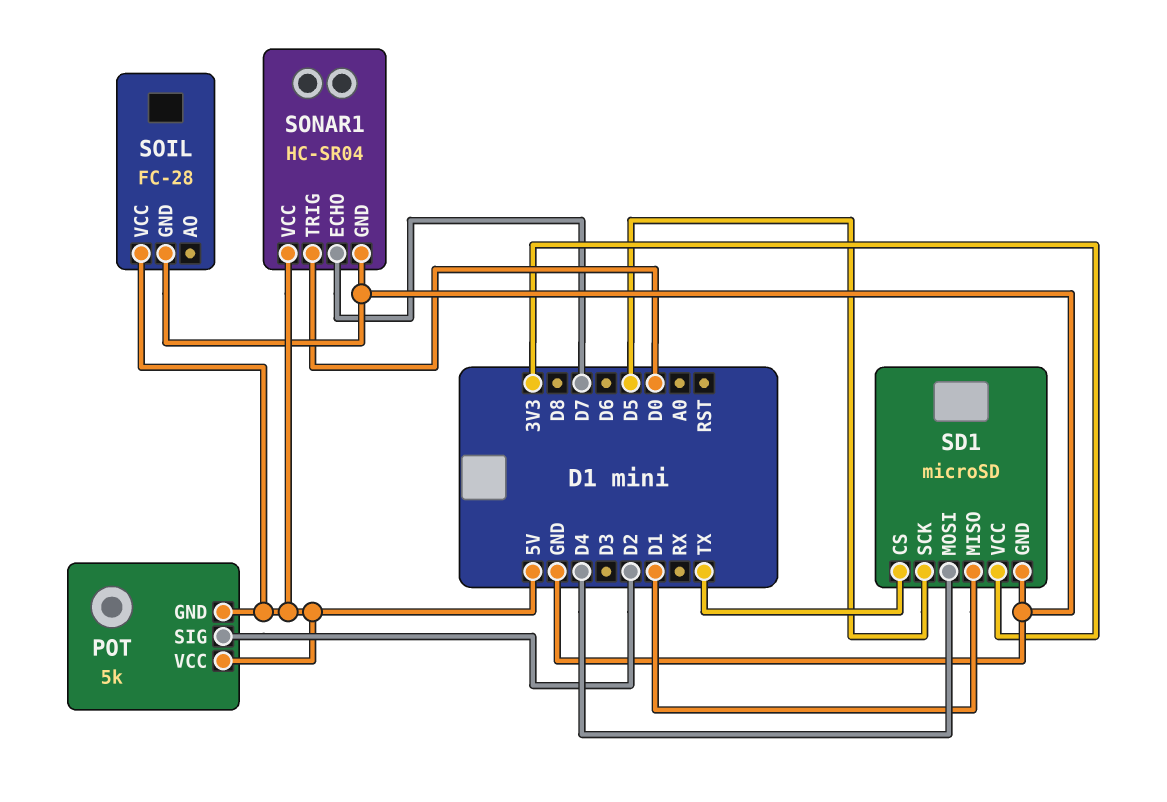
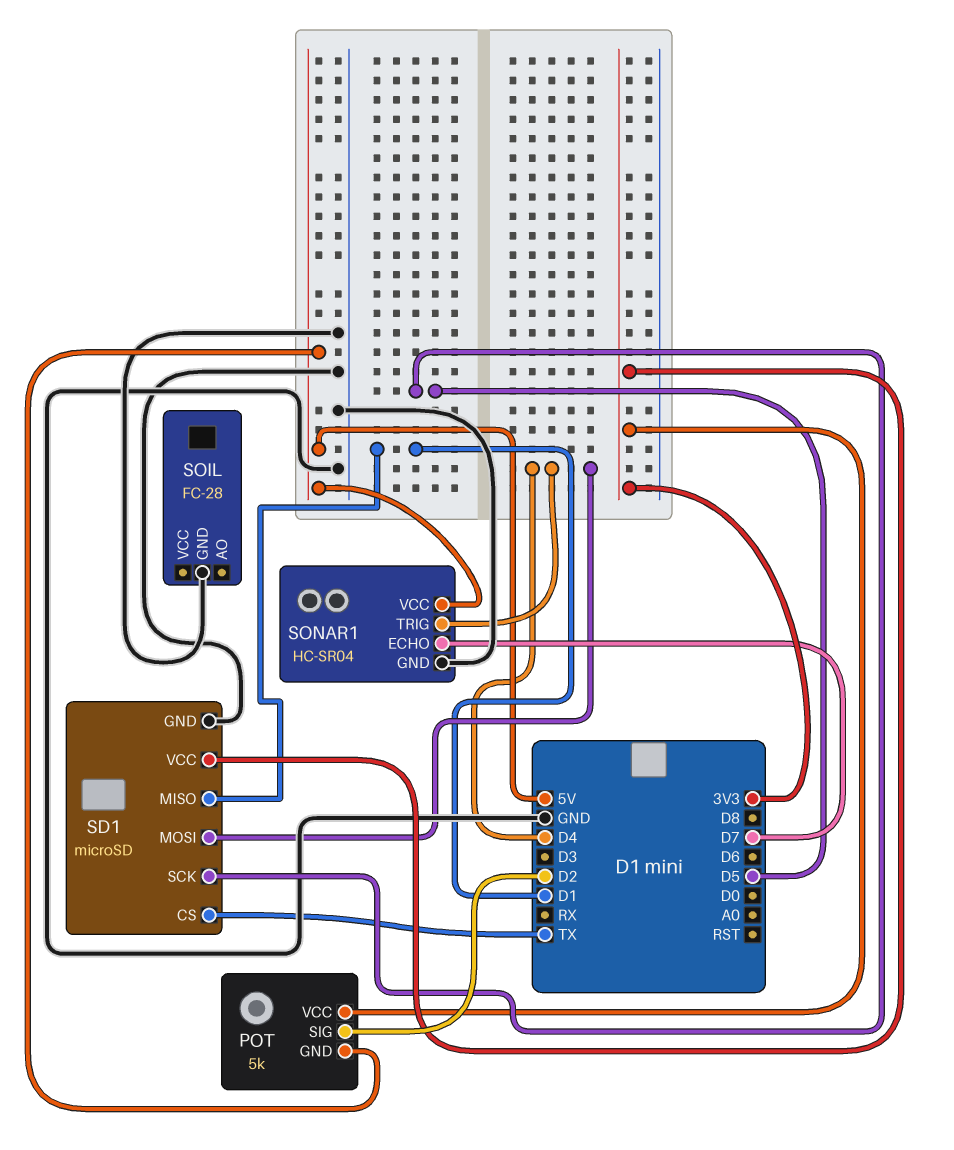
POT pin VCC: 5V -> 3V3
SOIL pin VCC: 5V -> none
SONAR1 pin TRIG: D0 -> D4

